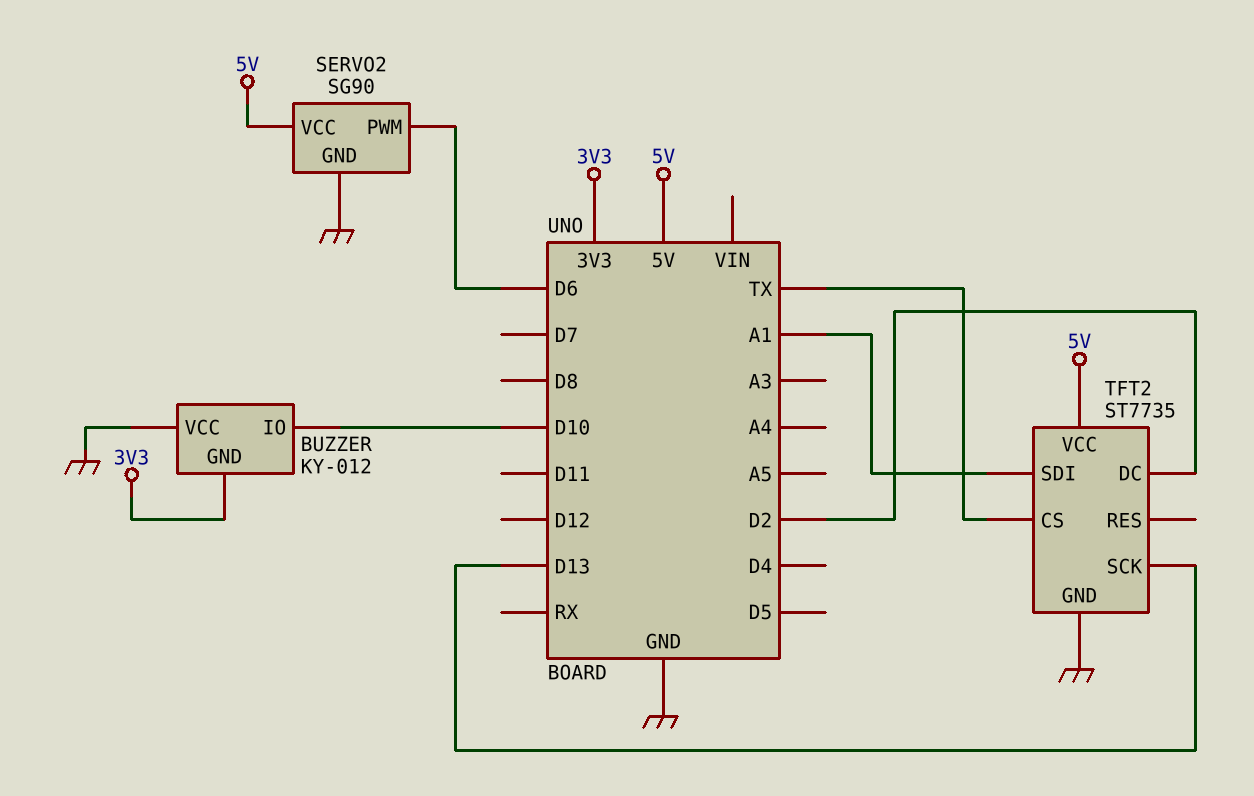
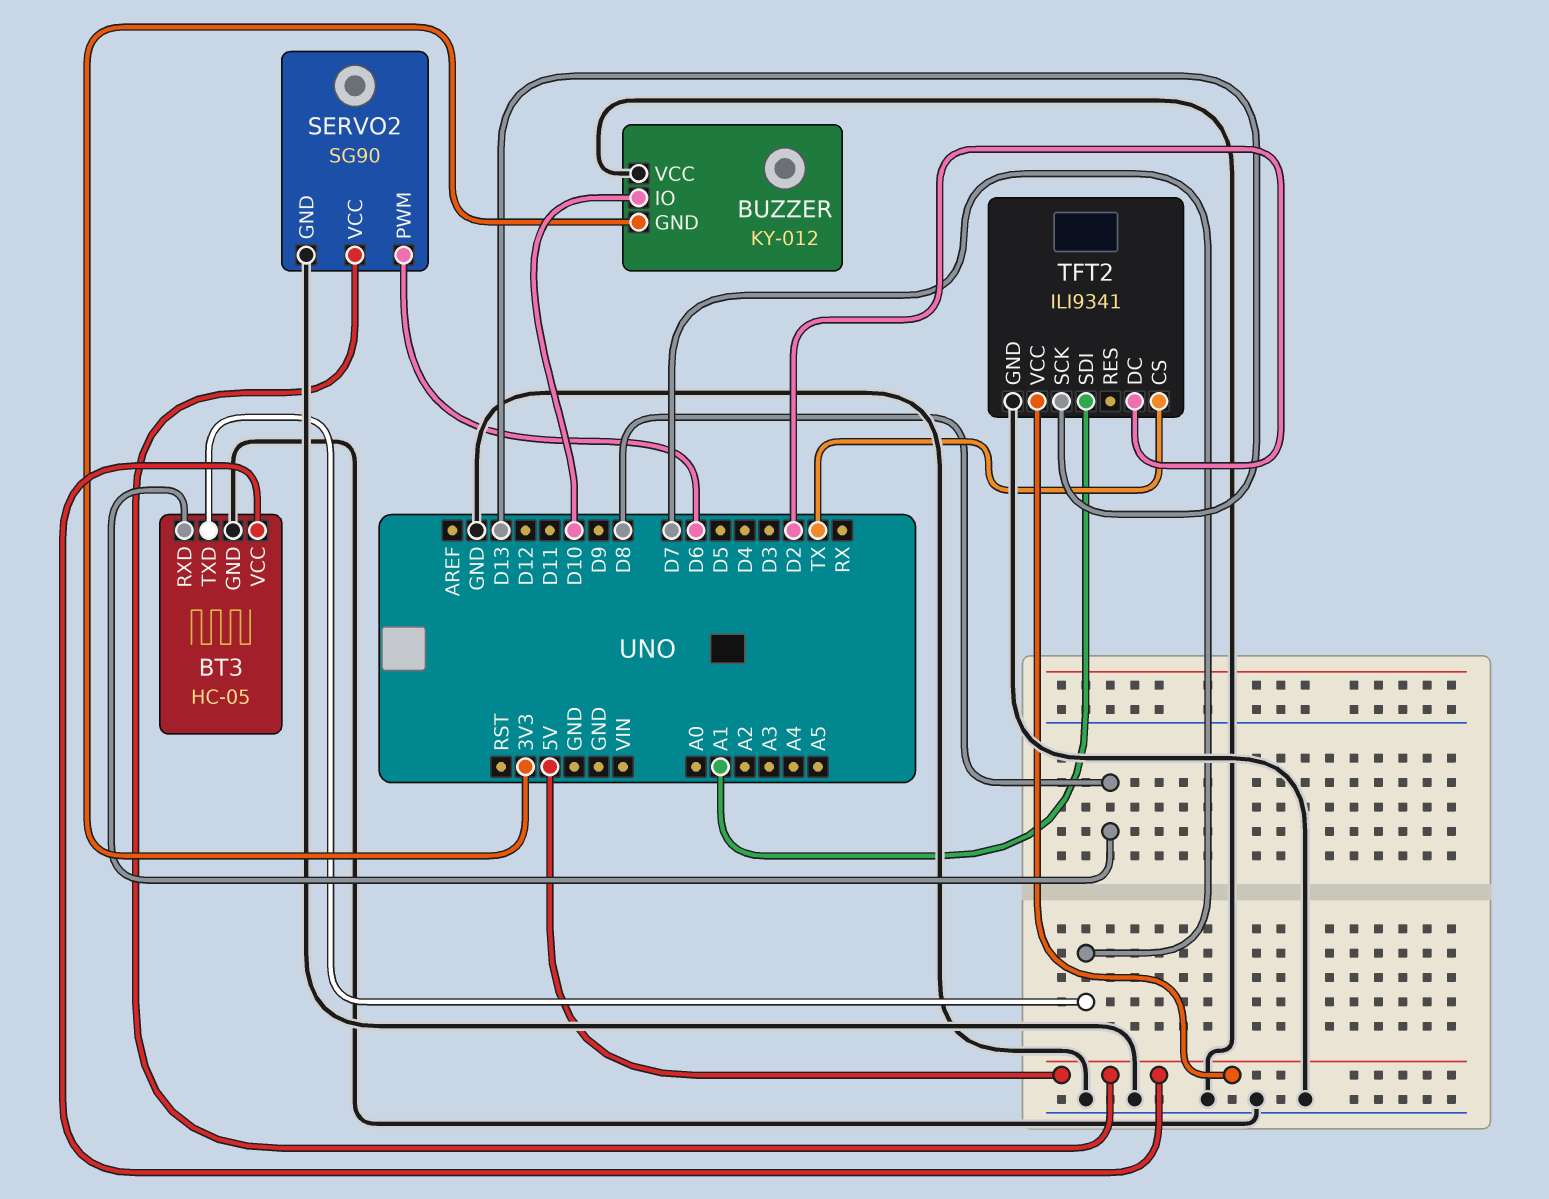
BT3: none -> HC-05
BT3 pin GND: none -> GND
BT3 pin RXD: none -> D8
BT3 pin TXD: none -> D7
BT3 pin VCC: none -> 5V
TFT2: ST7735 -> ILI9341

